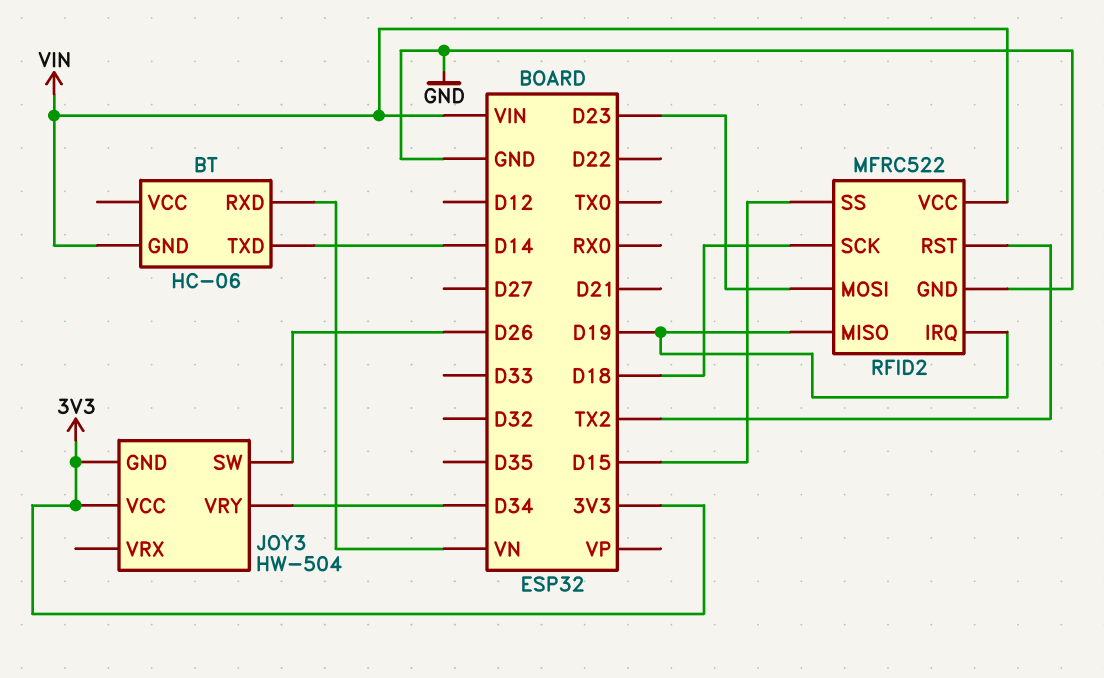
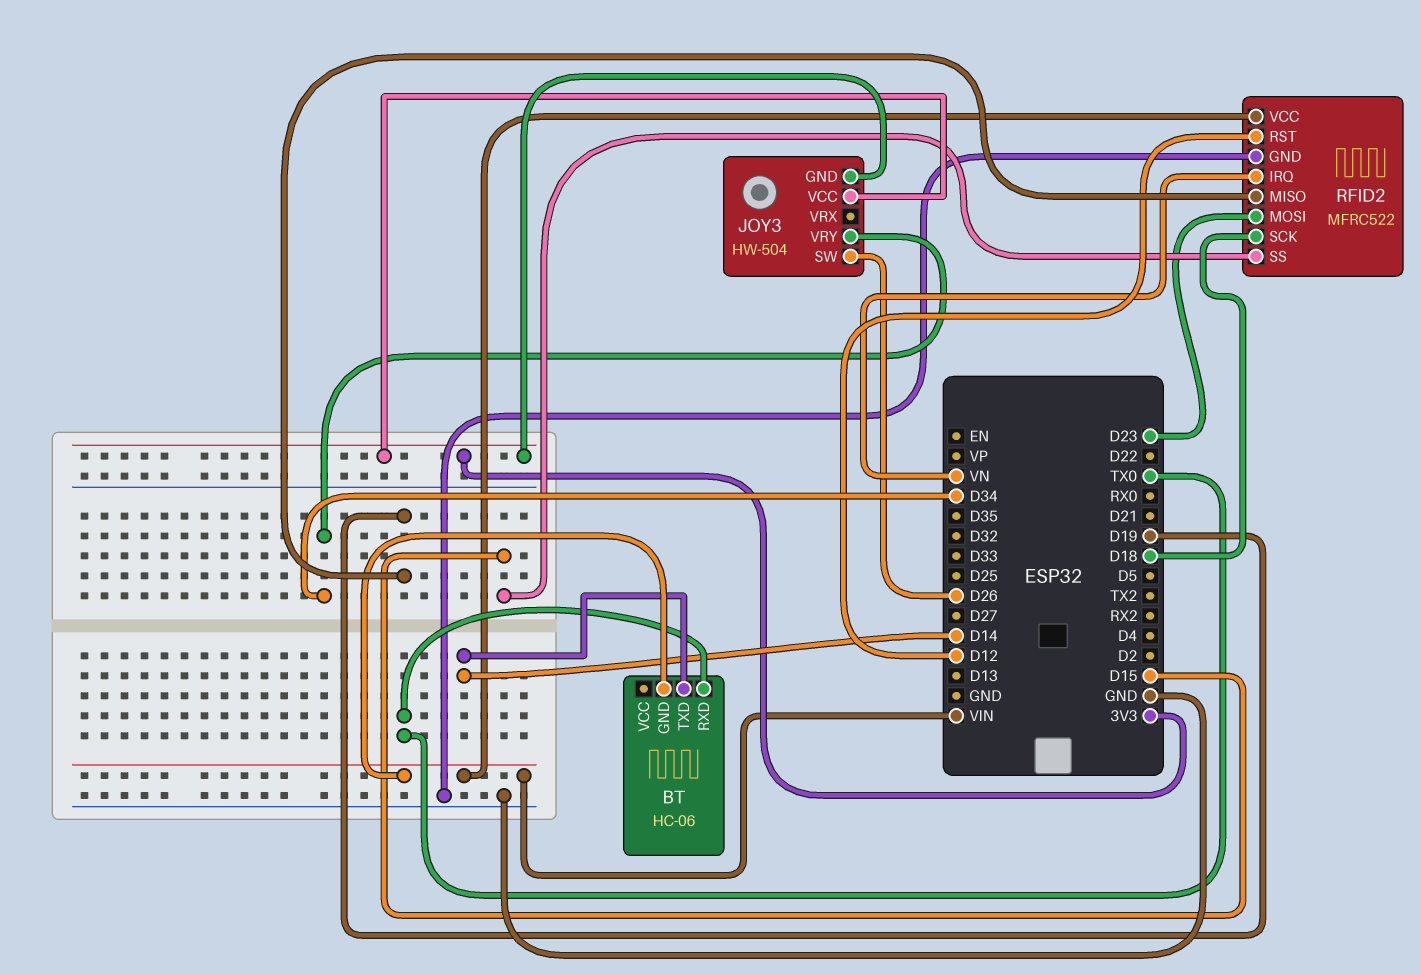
BT pin RXD: VN -> TX0
RFID2 pin IRQ: D19 -> VN
RFID2 pin RST: TX2 -> D12

